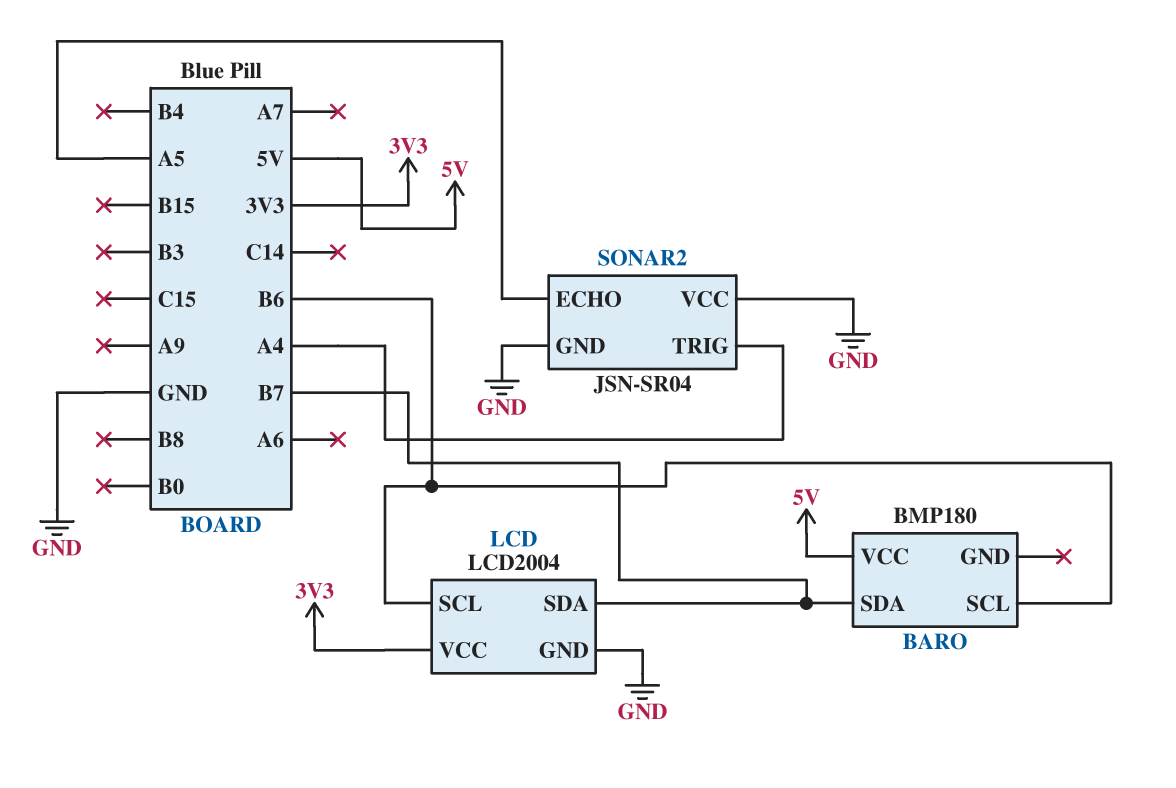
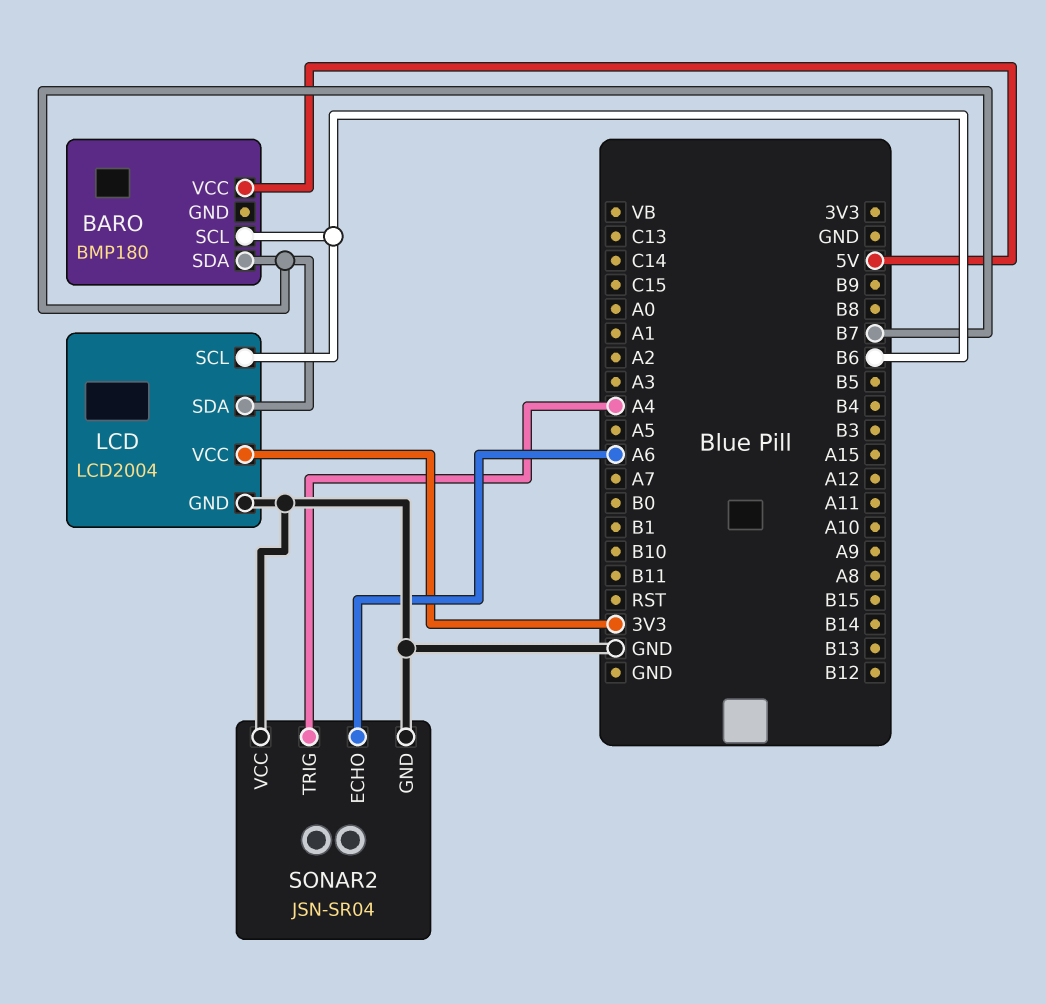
SONAR2 pin ECHO: A5 -> A6

